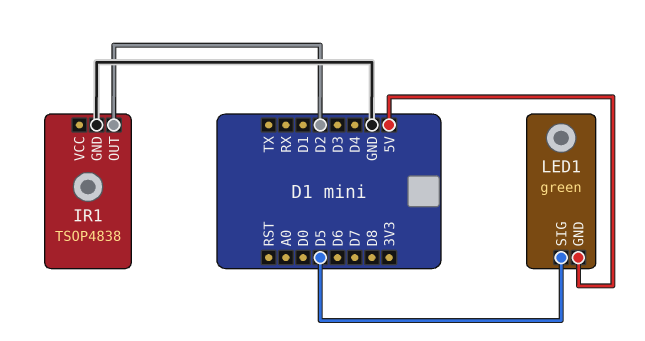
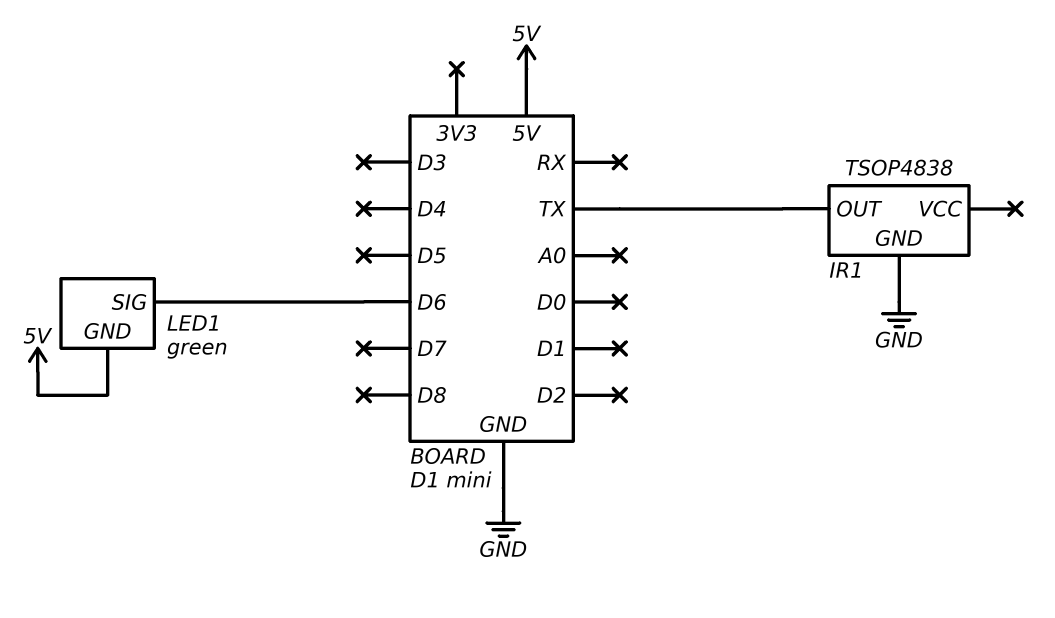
IR1 pin OUT: D2 -> TX
LED1 pin SIG: D5 -> D6

